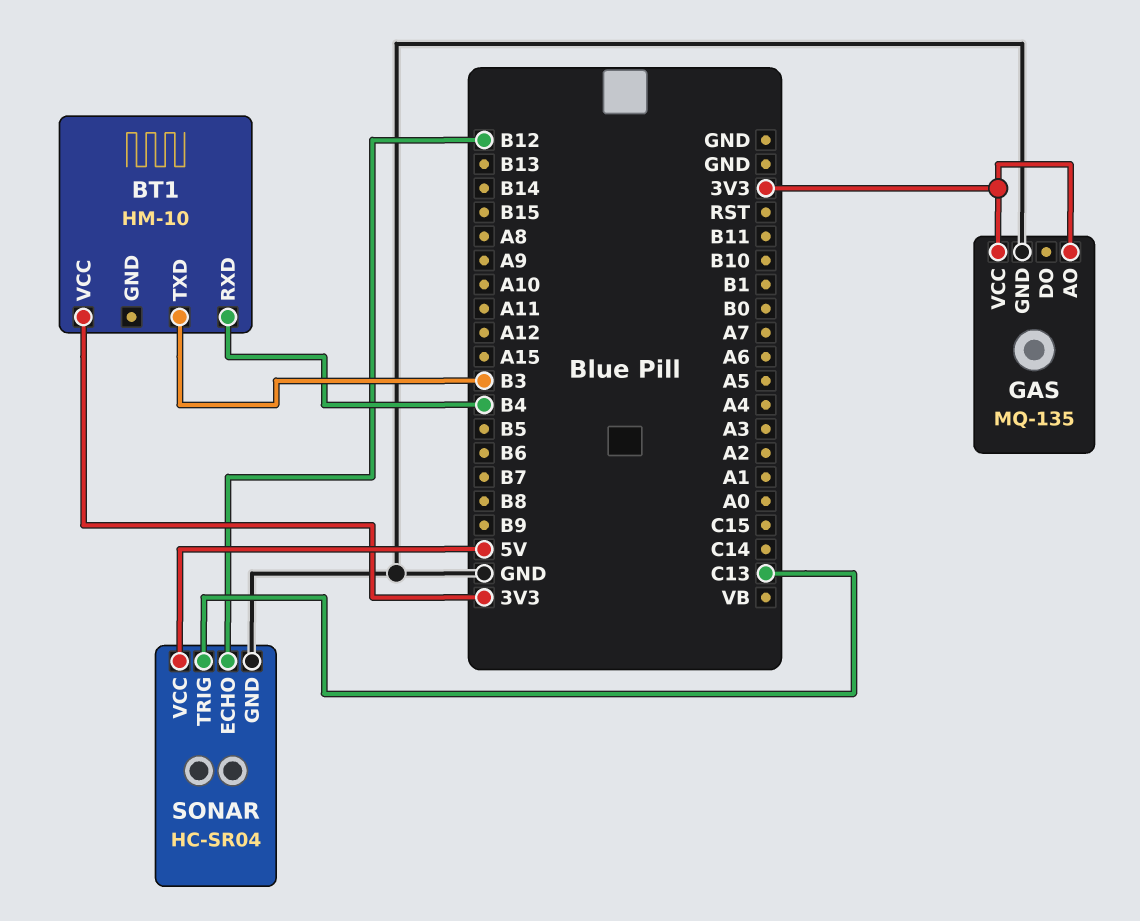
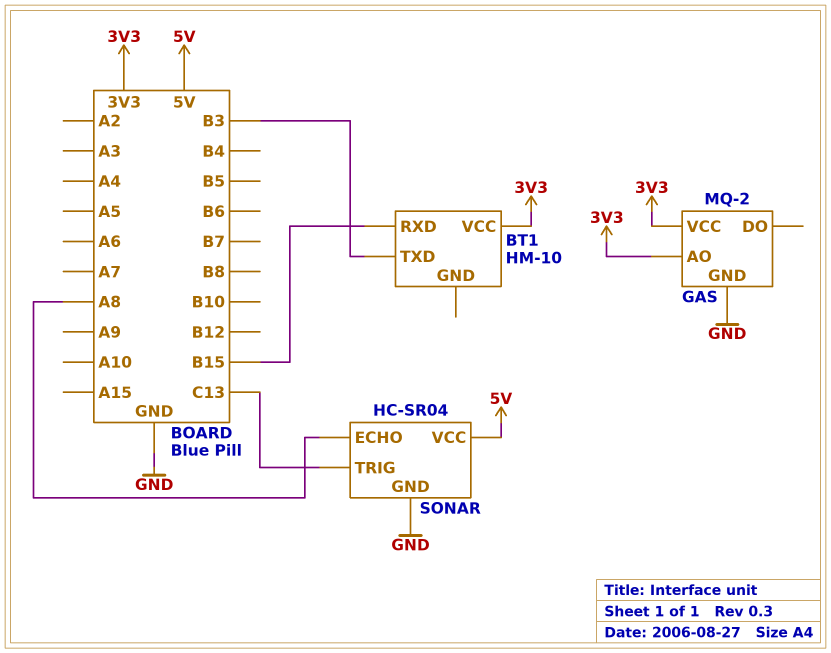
BT1 pin RXD: B4 -> B15
GAS: MQ-135 -> MQ-2
SONAR pin ECHO: B12 -> A8

